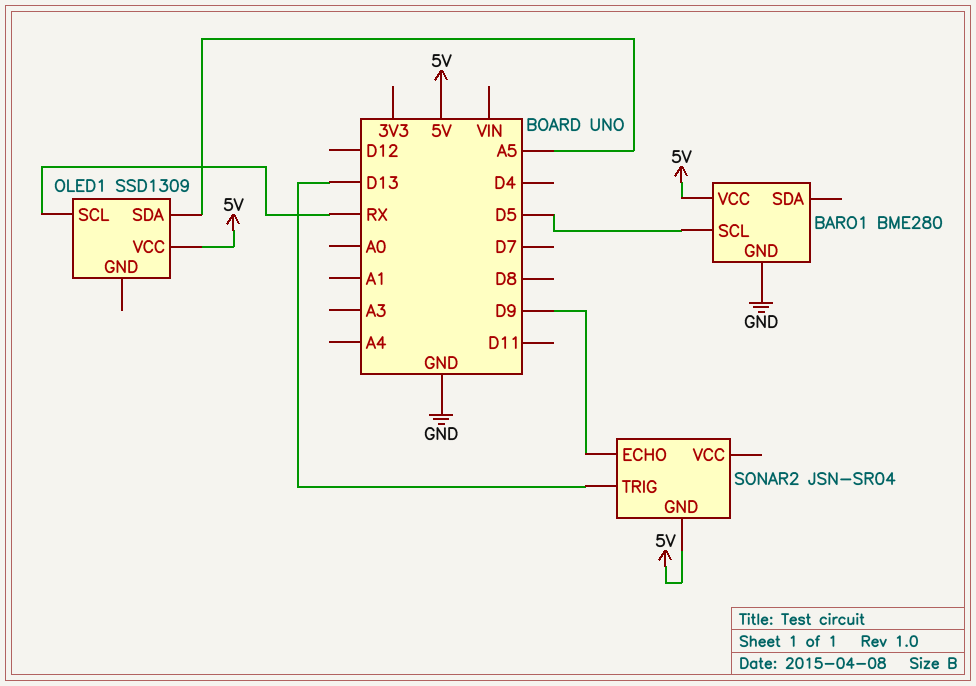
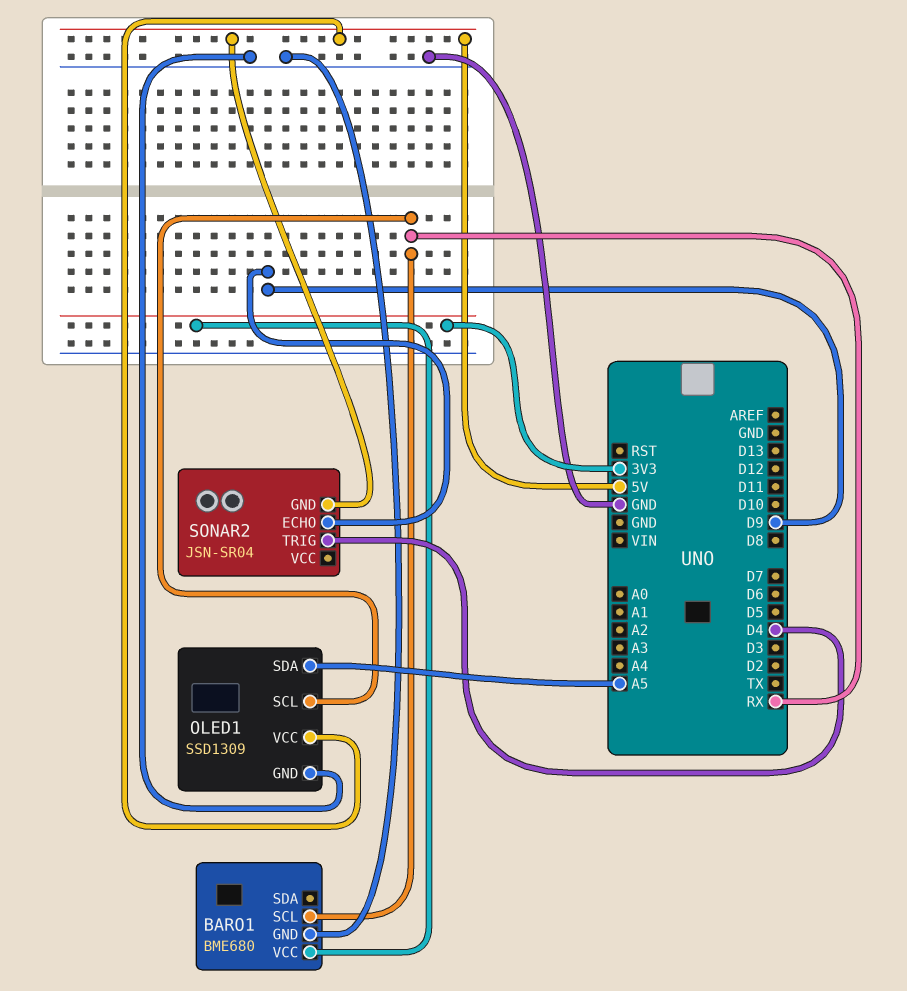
BARO1: BME280 -> BME680
BARO1 pin SCL: D5 -> RX
BARO1 pin VCC: 5V -> 3V3
OLED1 pin GND: none -> GND
SONAR2 pin TRIG: D13 -> D4

